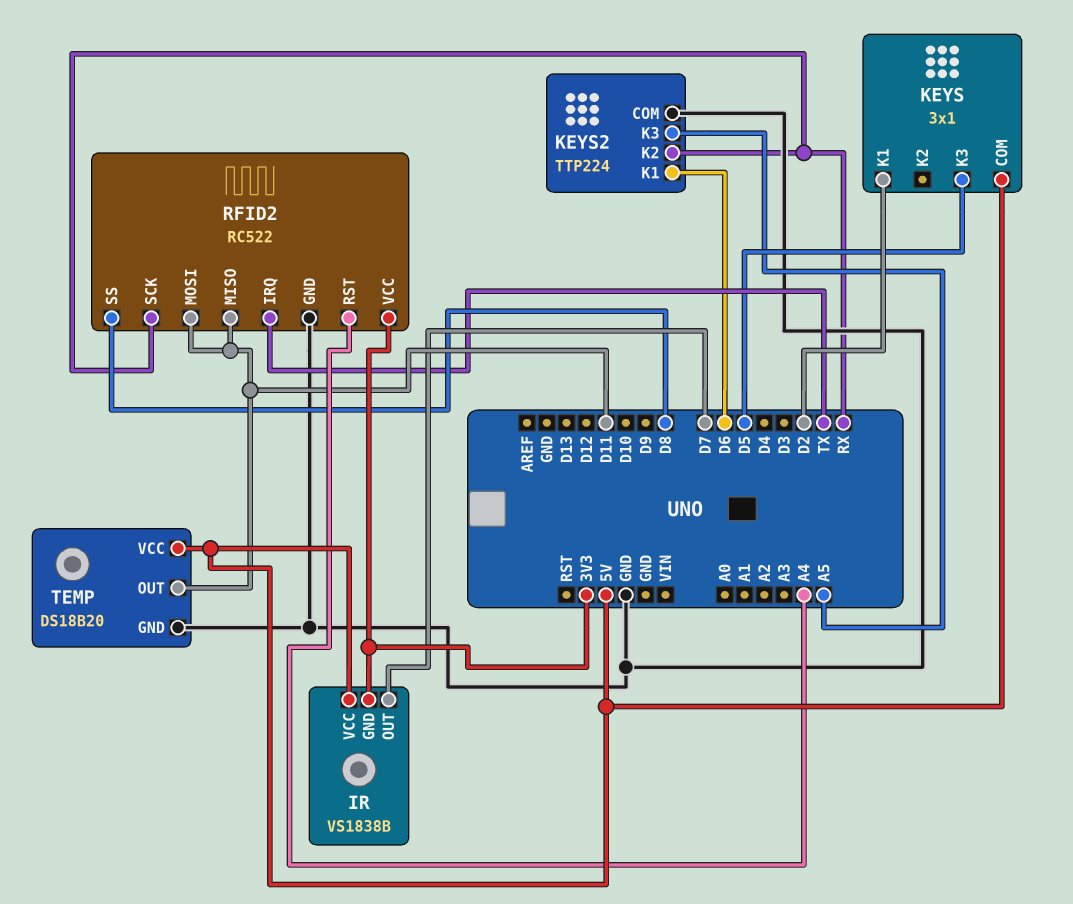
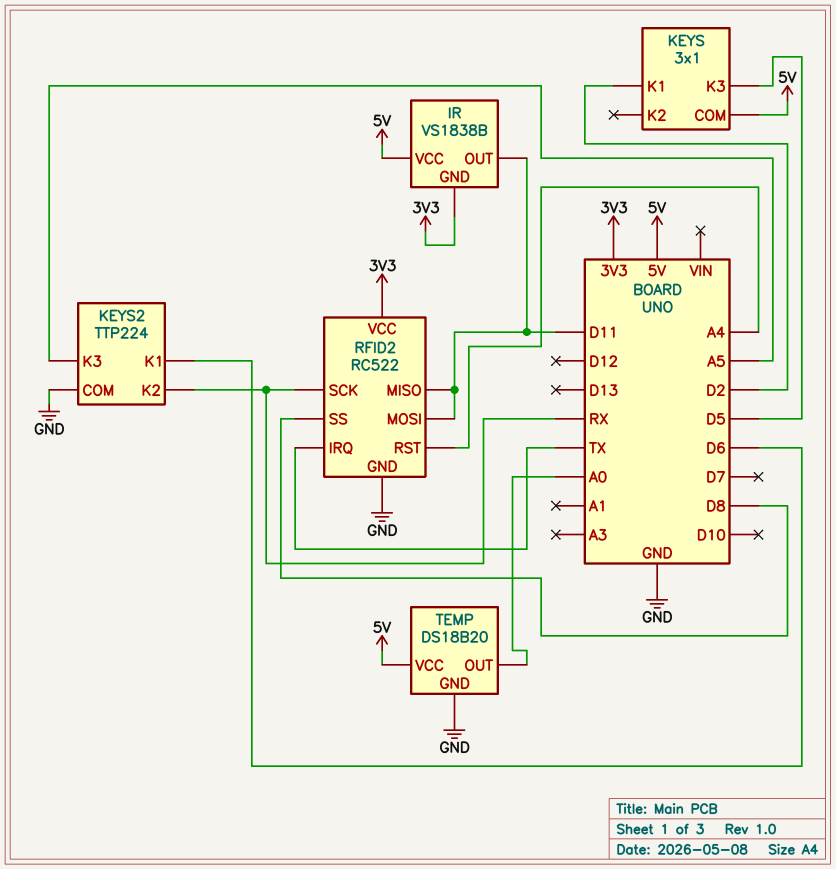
IR pin OUT: D7 -> D11
TEMP pin OUT: D11 -> A0

